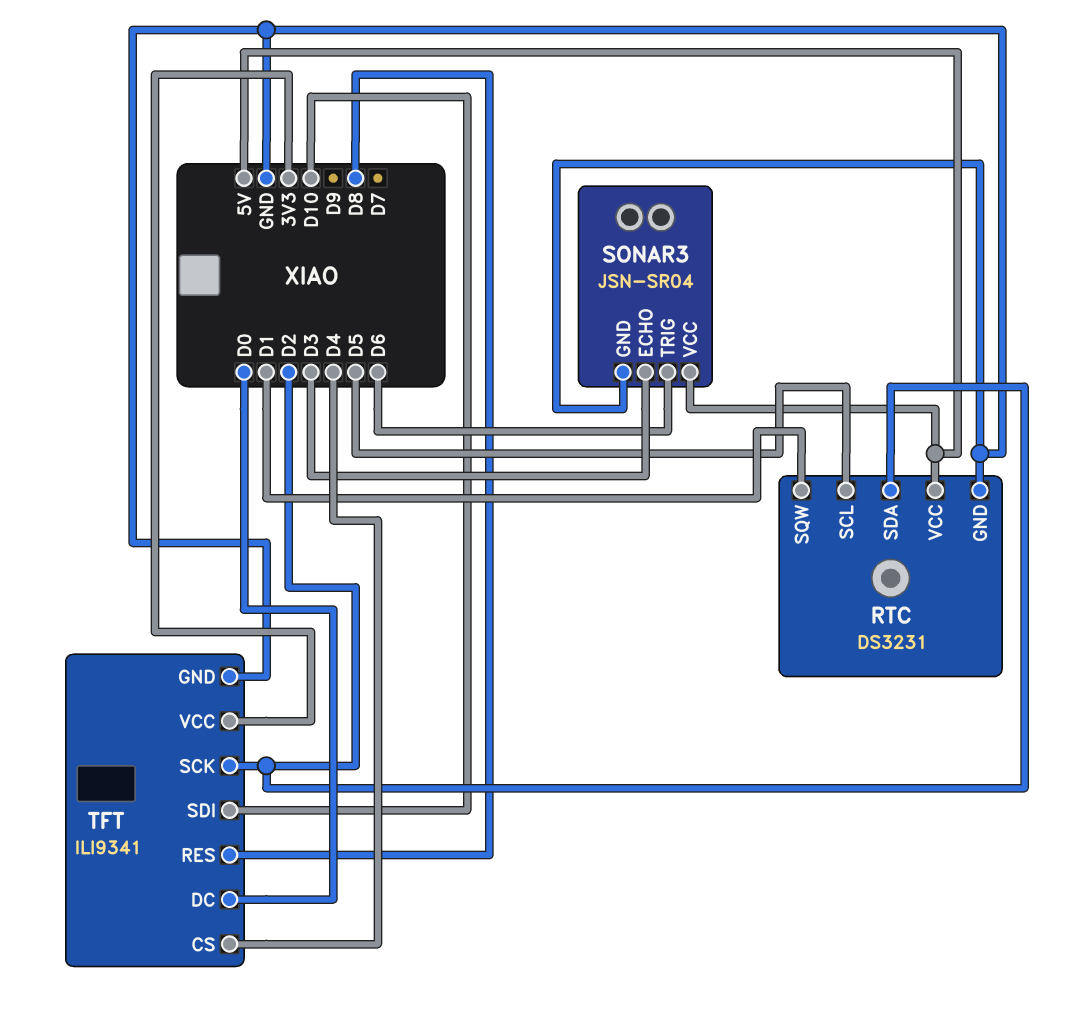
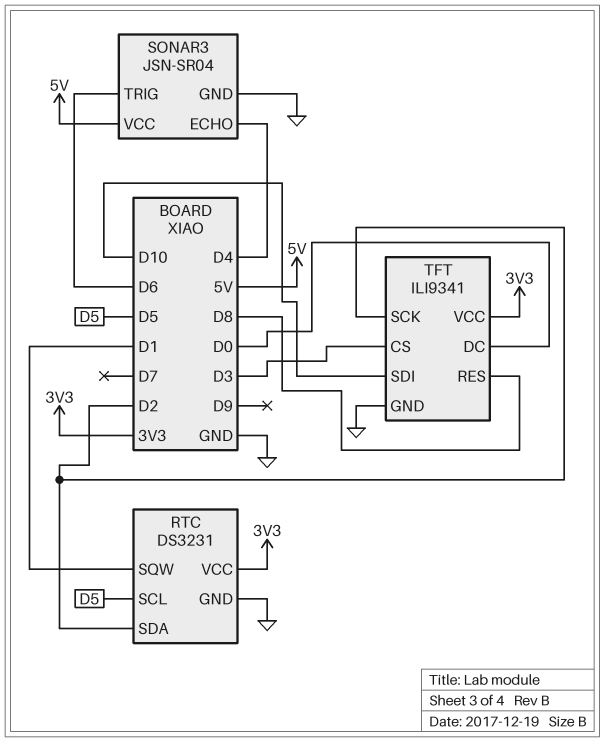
RTC pin VCC: 5V -> 3V3
SONAR3 pin ECHO: D3 -> D4
TFT pin CS: D4 -> D3

